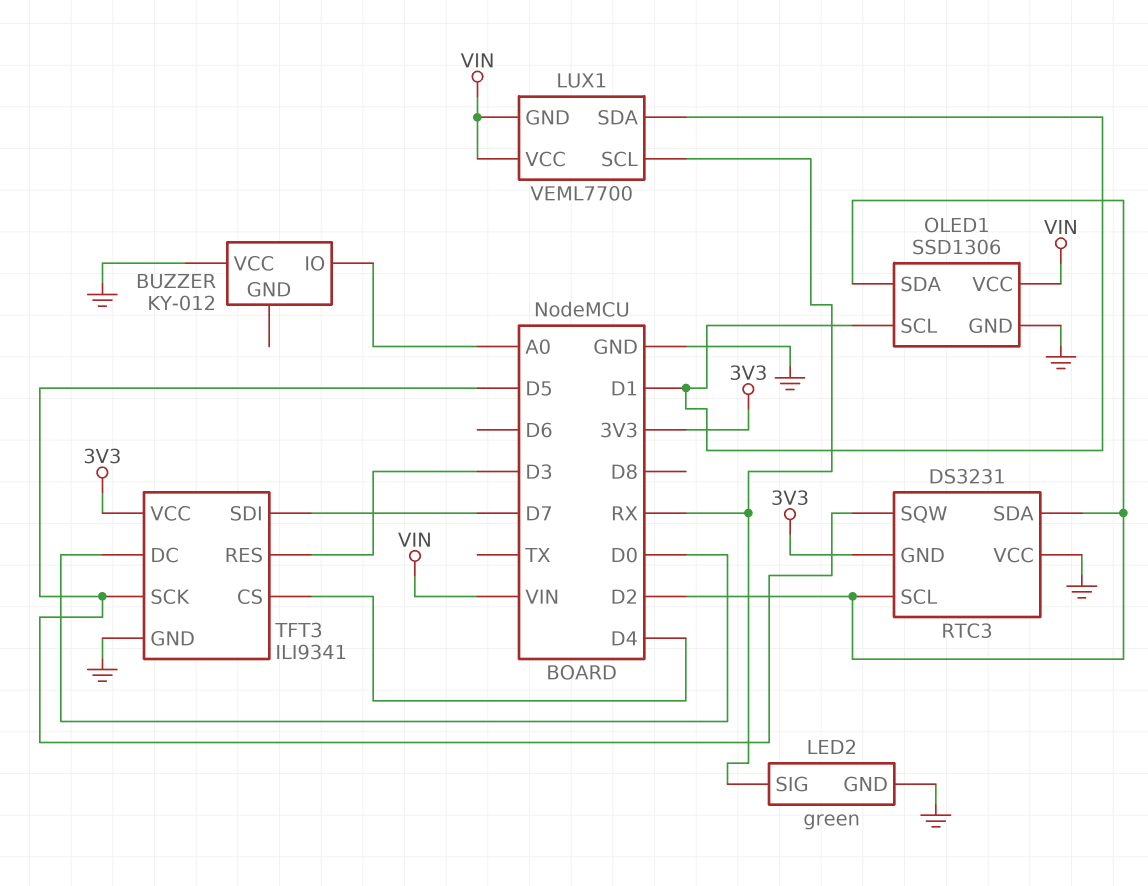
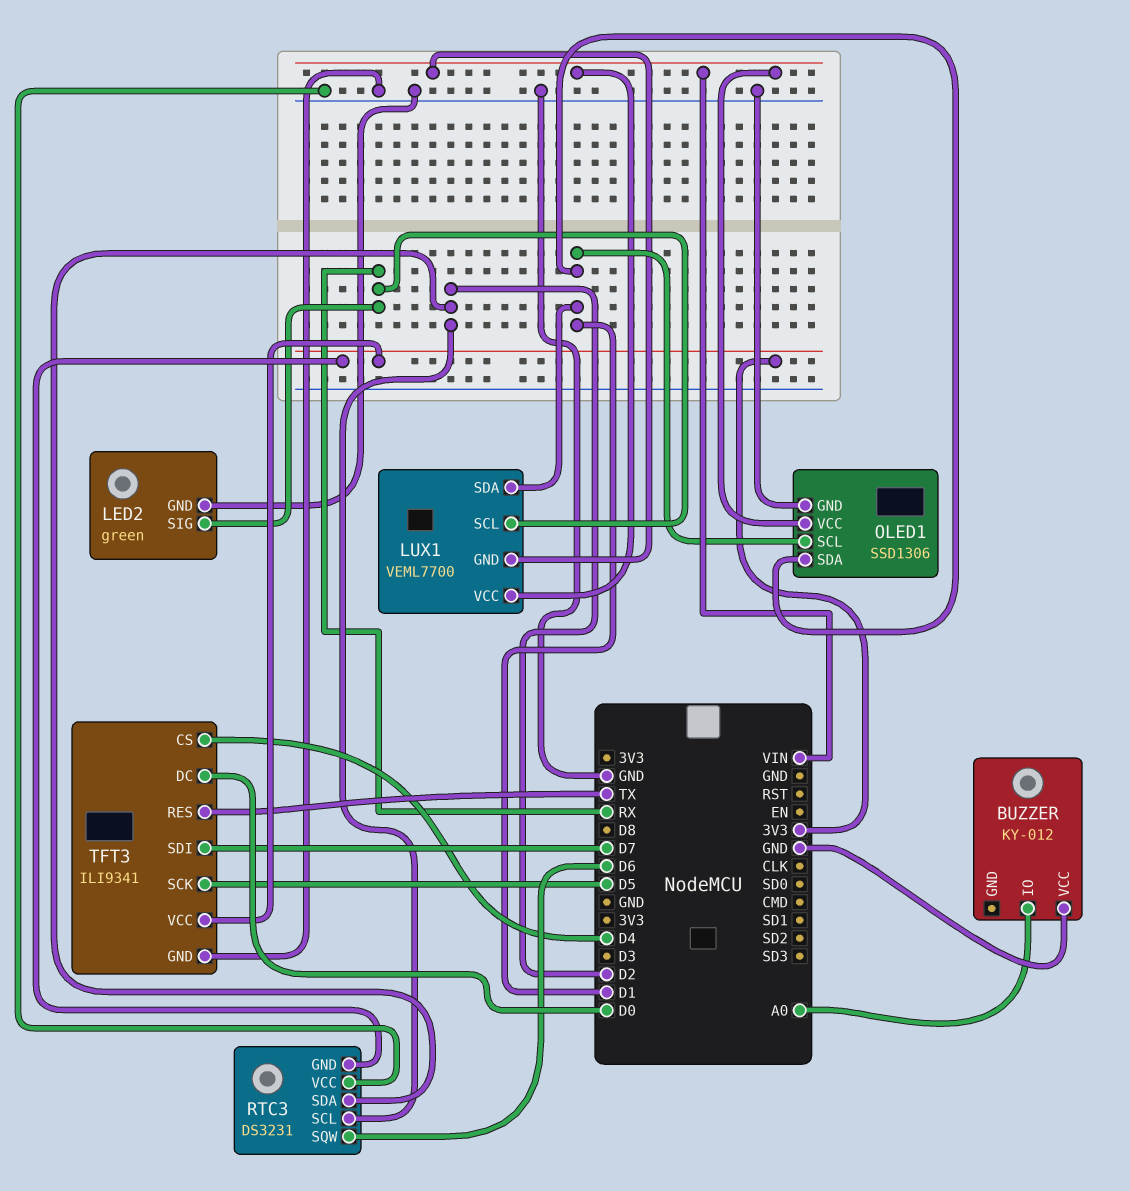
OLED1 pin SDA: D2 -> D1
RTC3 pin SQW: D5 -> D6
TFT3 pin RES: D3 -> TX

